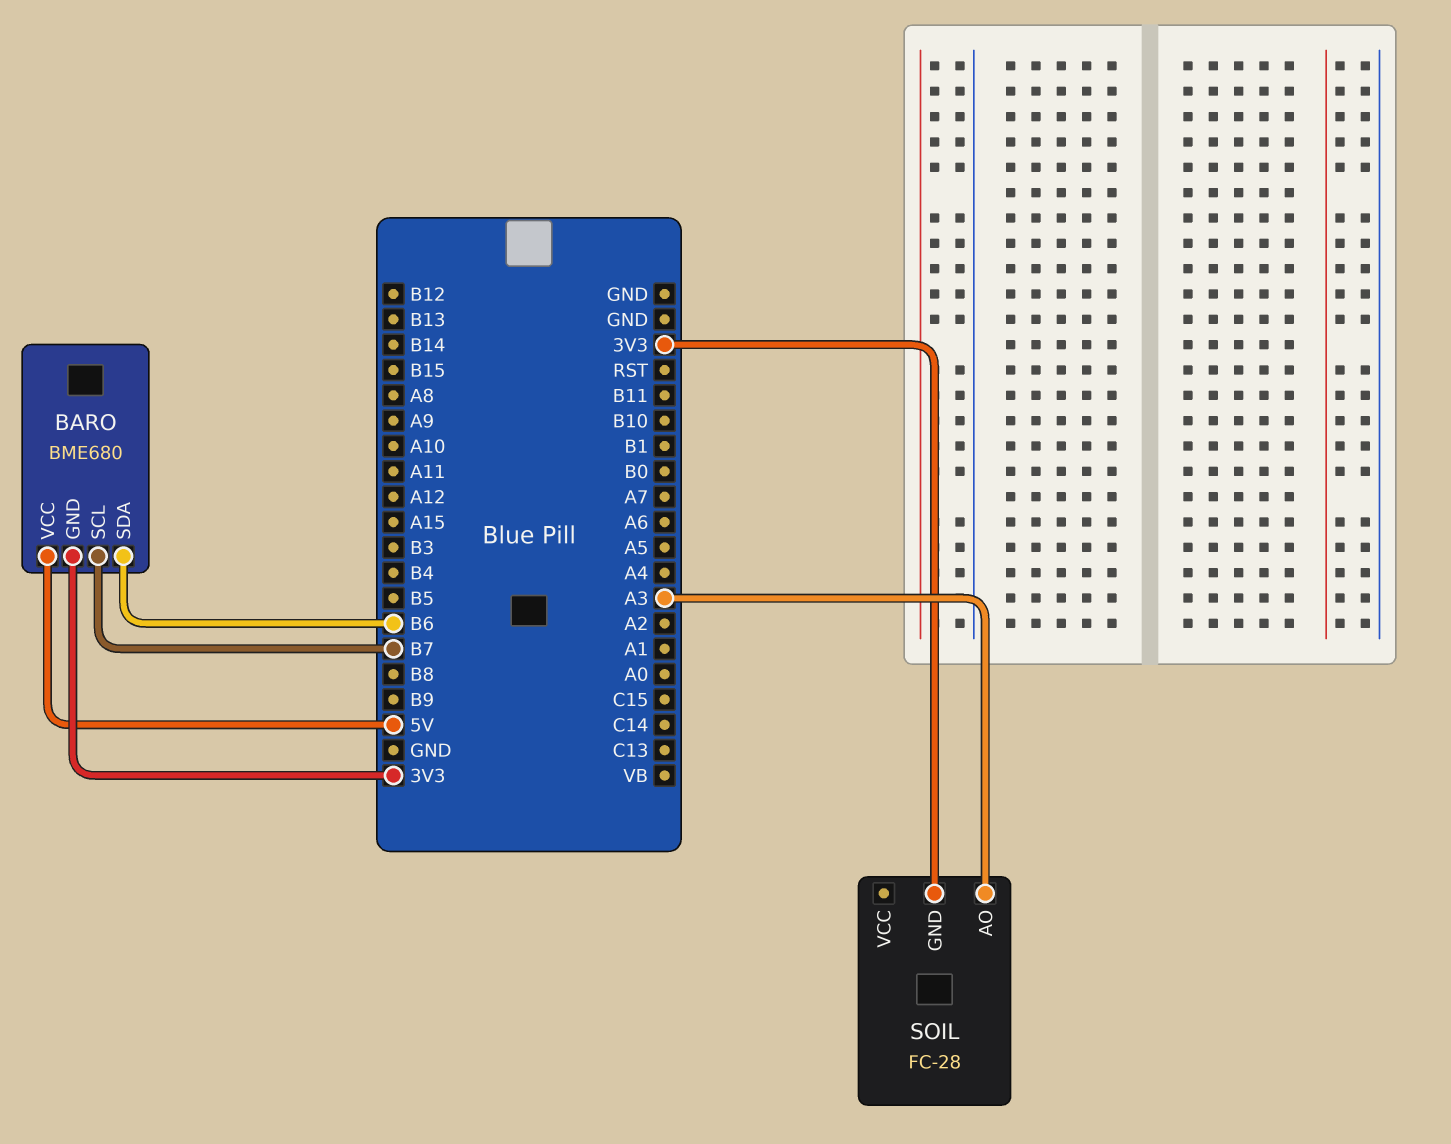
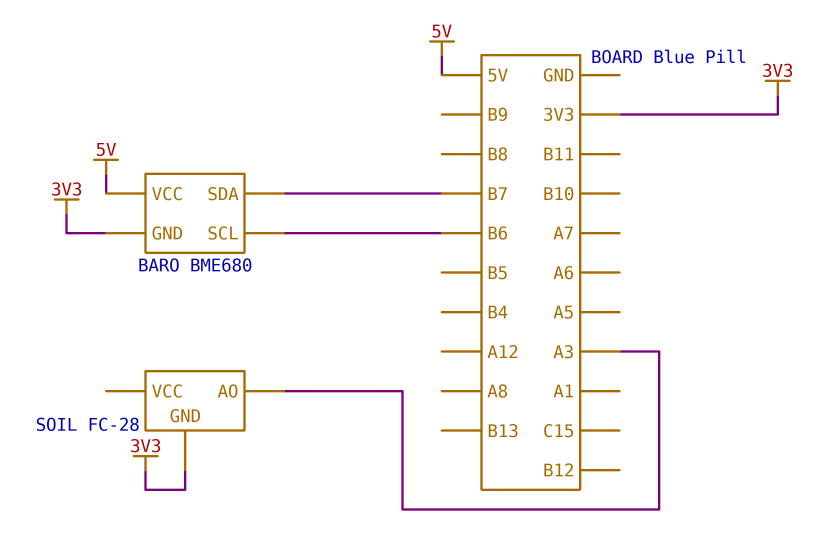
BARO pin SCL: B7 -> B6
BARO pin SDA: B6 -> B7

